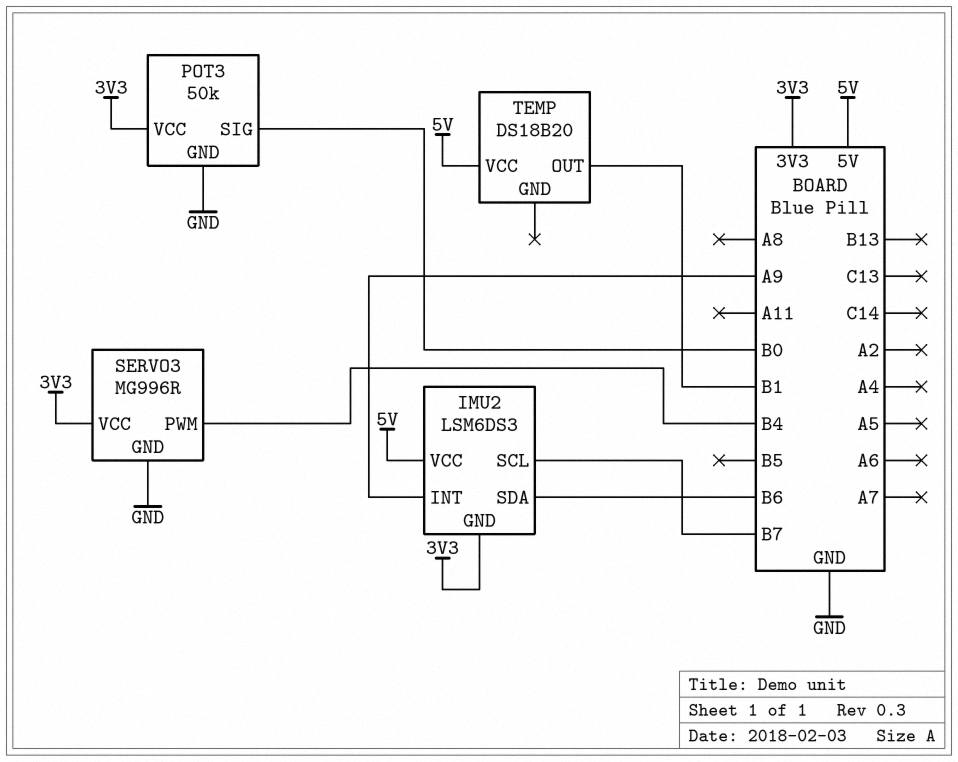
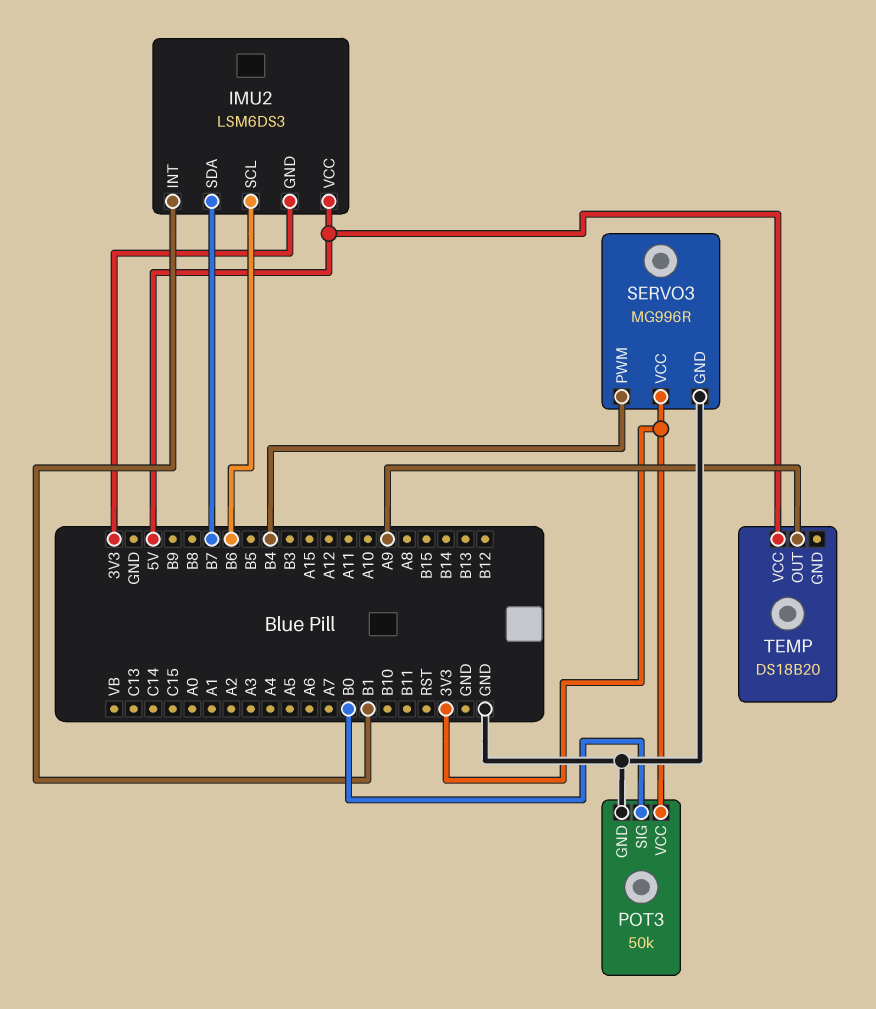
IMU2 pin INT: A9 -> B1
IMU2 pin SCL: B7 -> B6
IMU2 pin SDA: B6 -> B7
TEMP pin OUT: B1 -> A9

